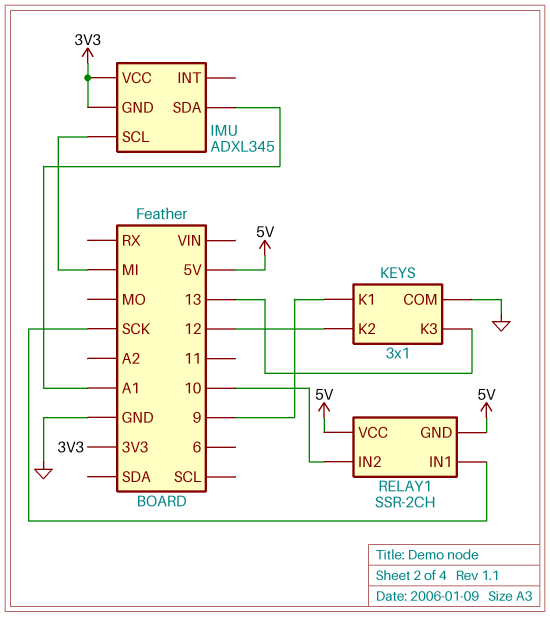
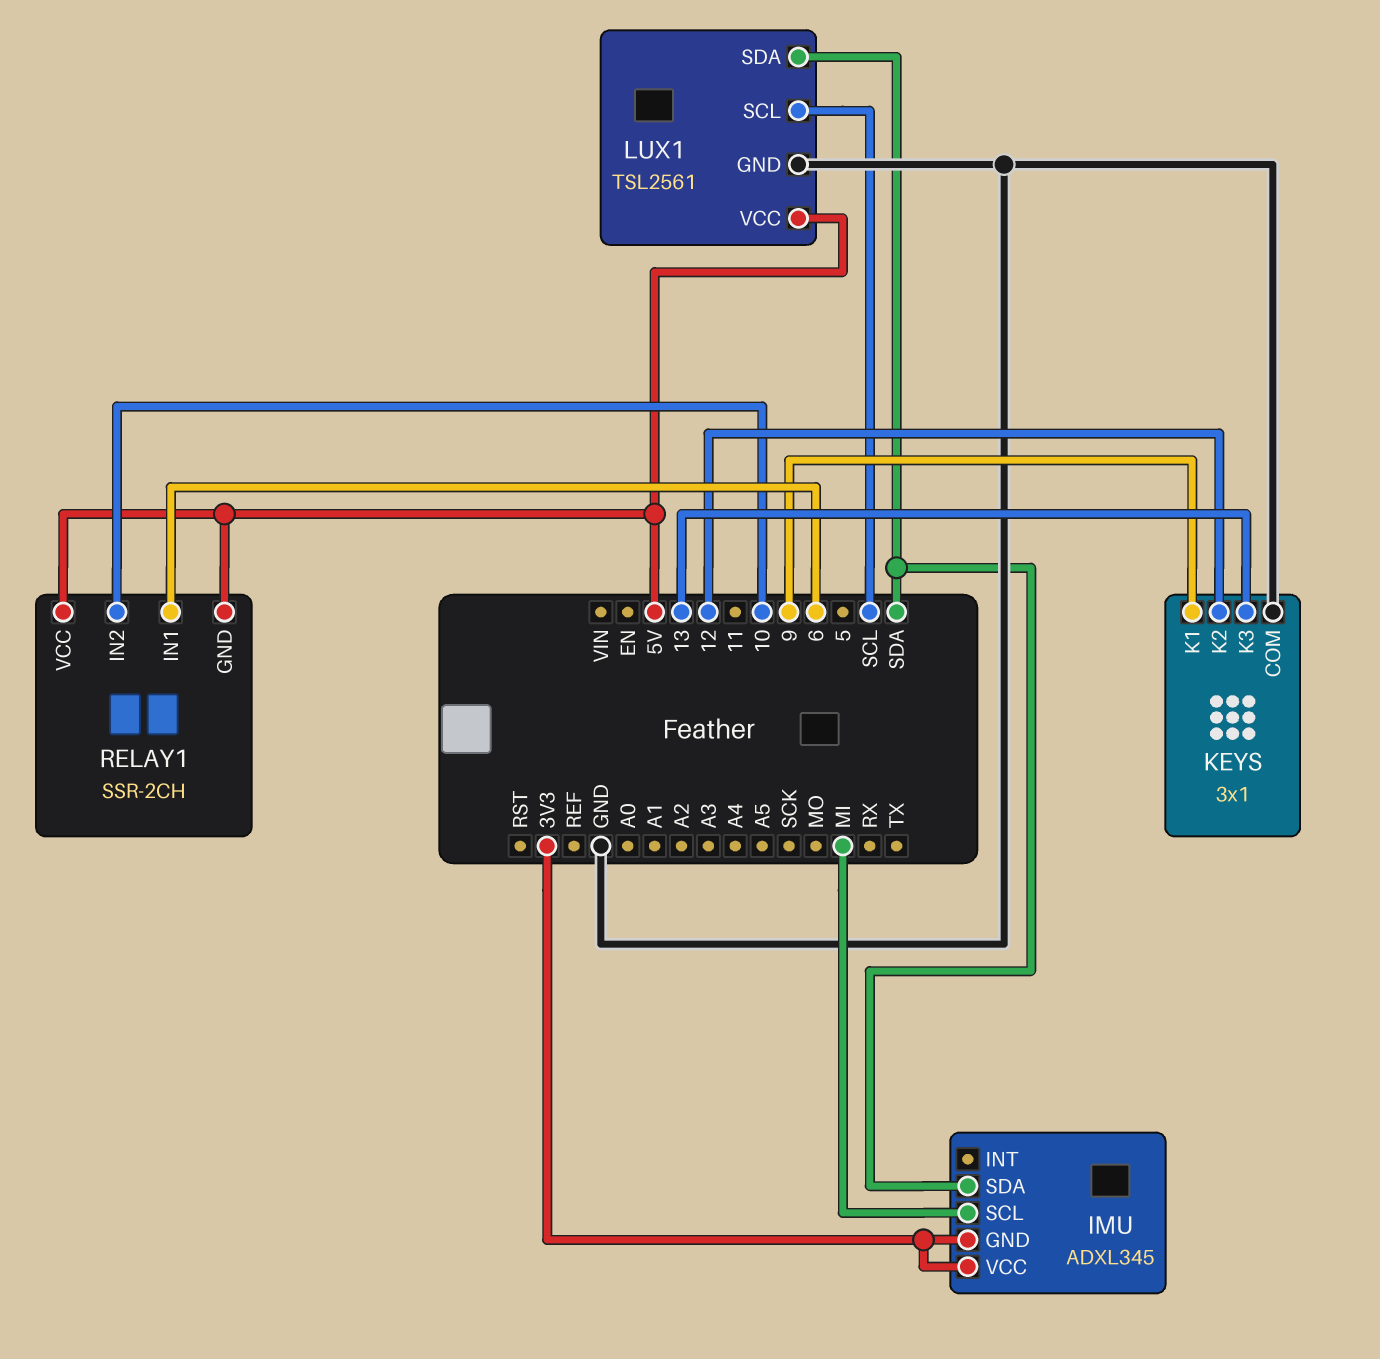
IMU pin SDA: A1 -> SDA
LUX1: none -> TSL2561
LUX1 pin GND: none -> GND
LUX1 pin SCL: none -> SCL
LUX1 pin SDA: none -> SDA
LUX1 pin VCC: none -> 5V
RELAY1 pin IN1: SCK -> 6

